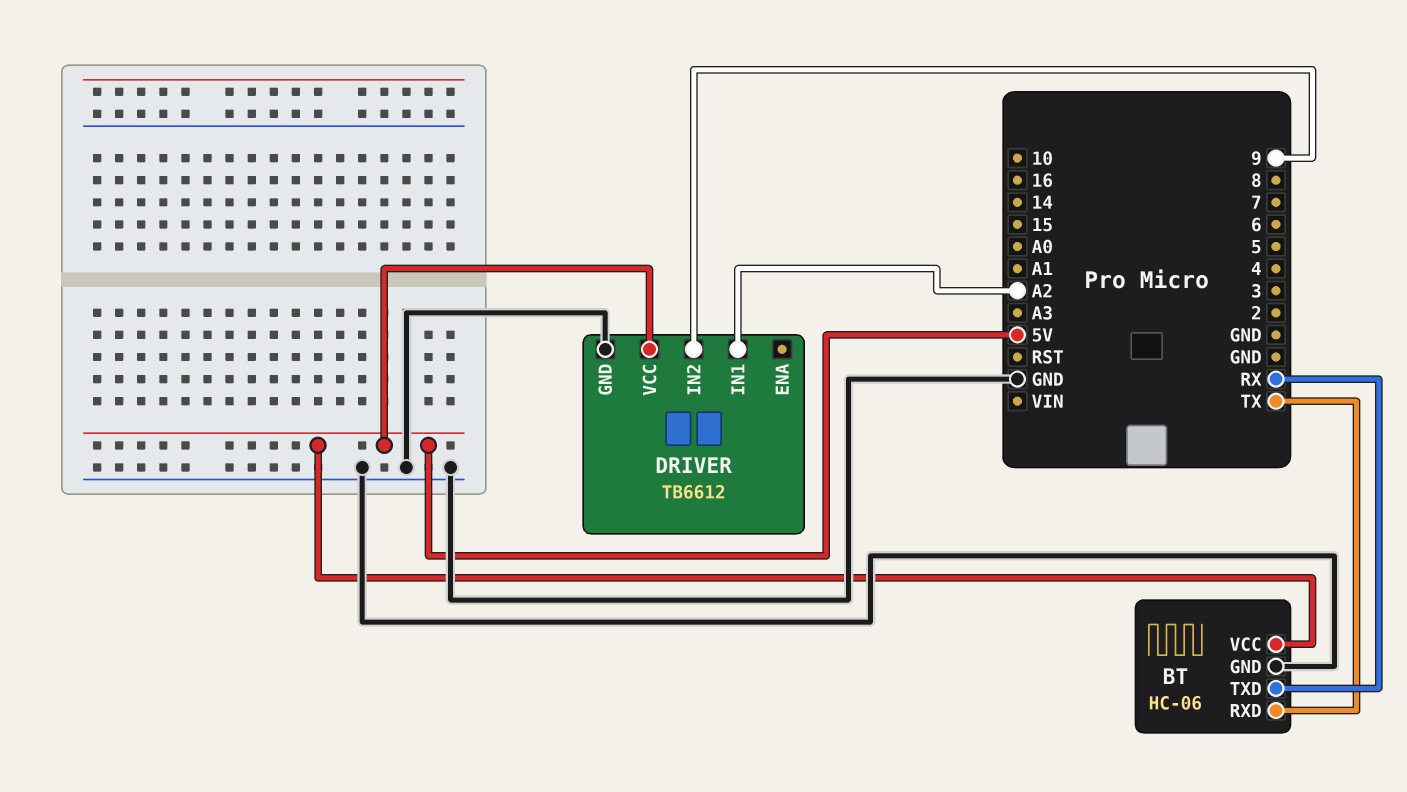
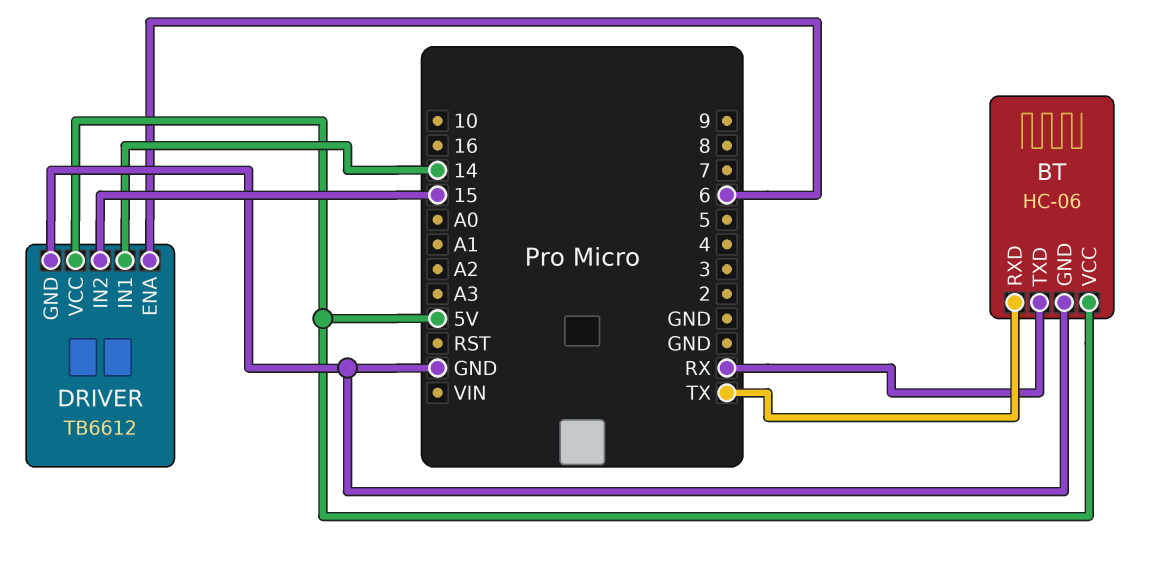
DRIVER pin ENA: none -> 6
DRIVER pin IN1: A2 -> 14
DRIVER pin IN2: 9 -> 15

